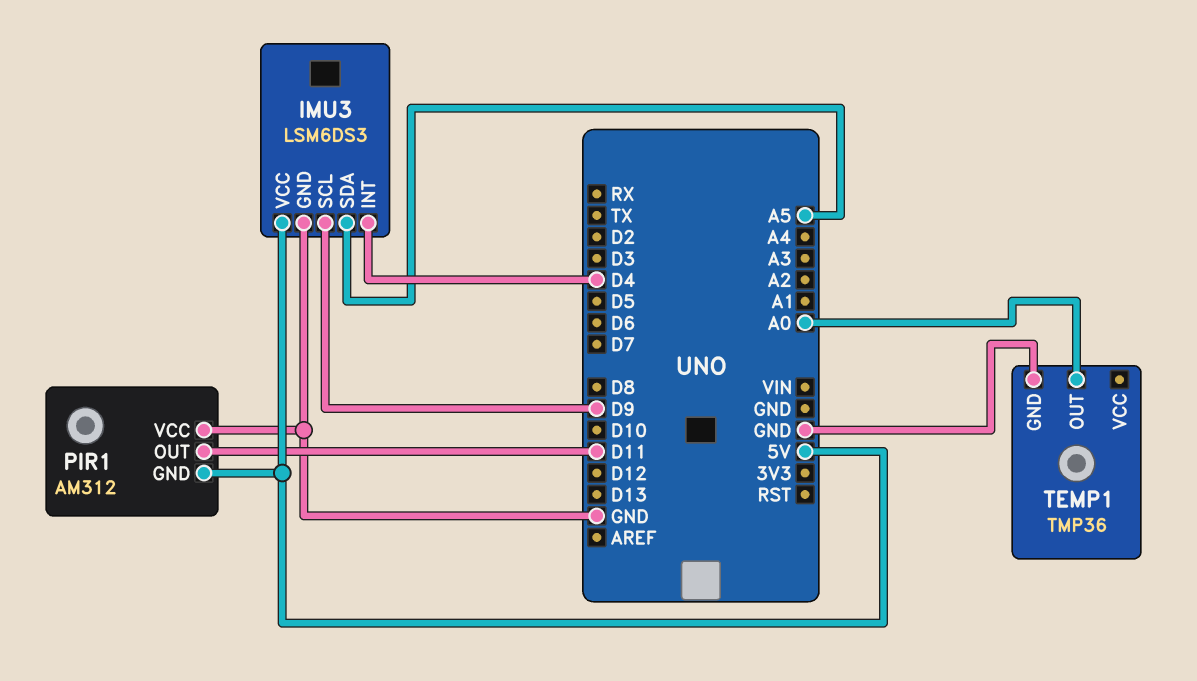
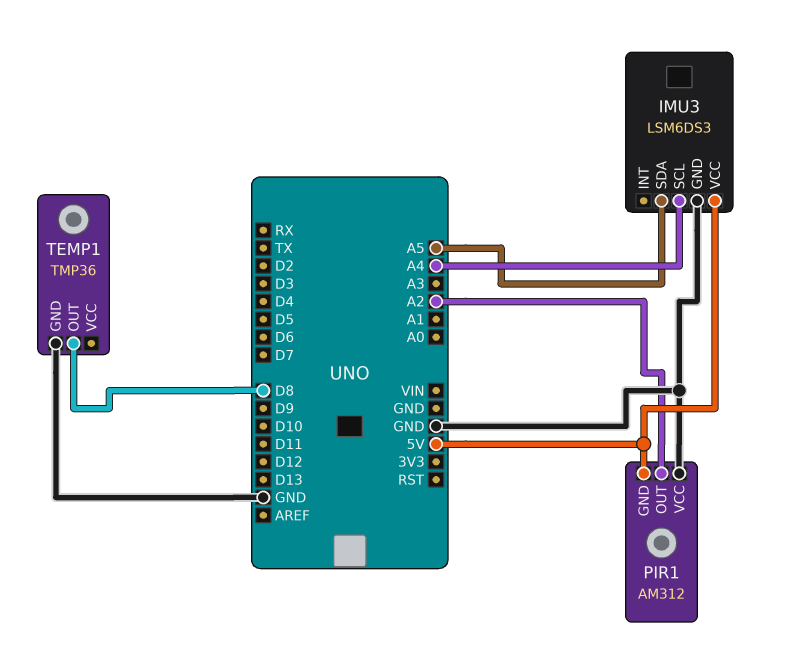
IMU3 pin INT: D4 -> none
IMU3 pin SCL: D9 -> A4
PIR1 pin OUT: D11 -> A2
TEMP1 pin OUT: A0 -> D8

